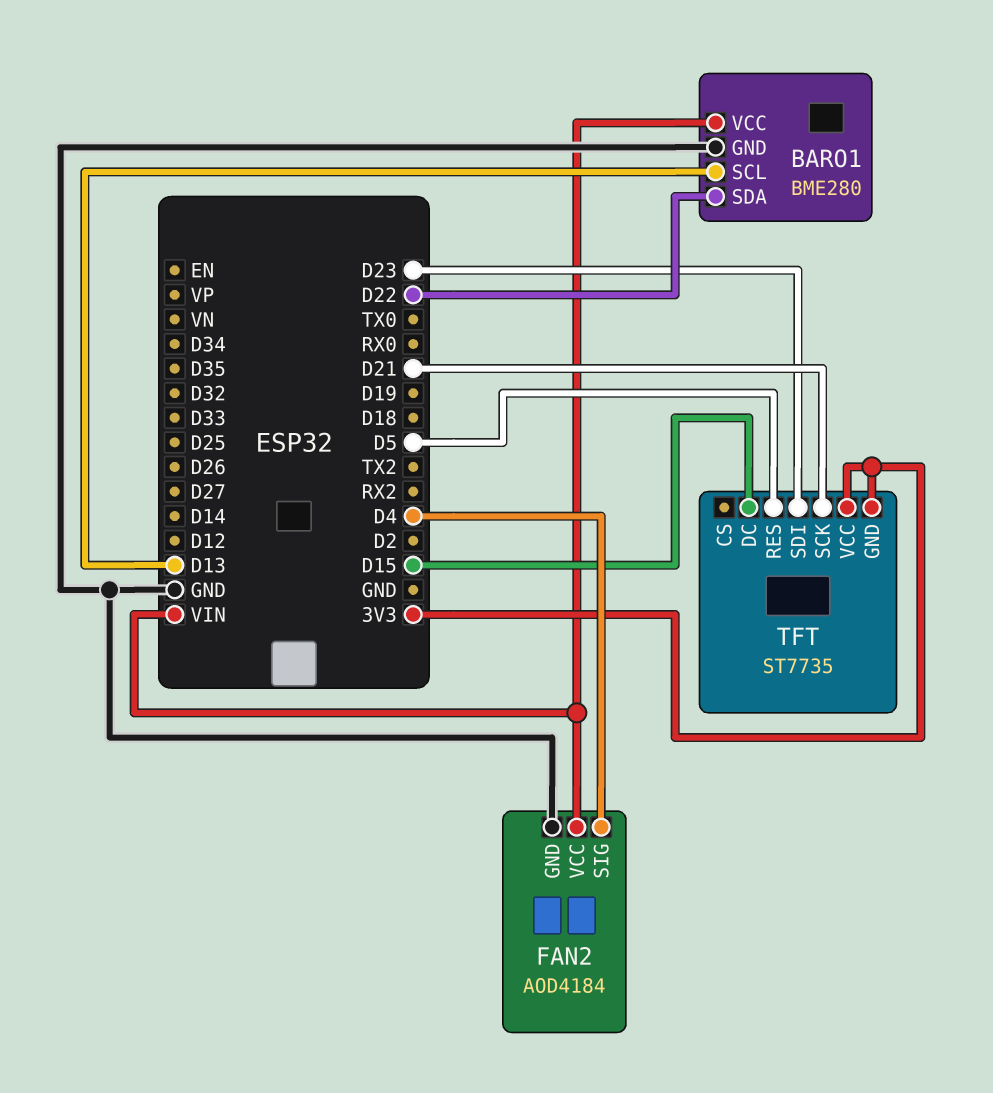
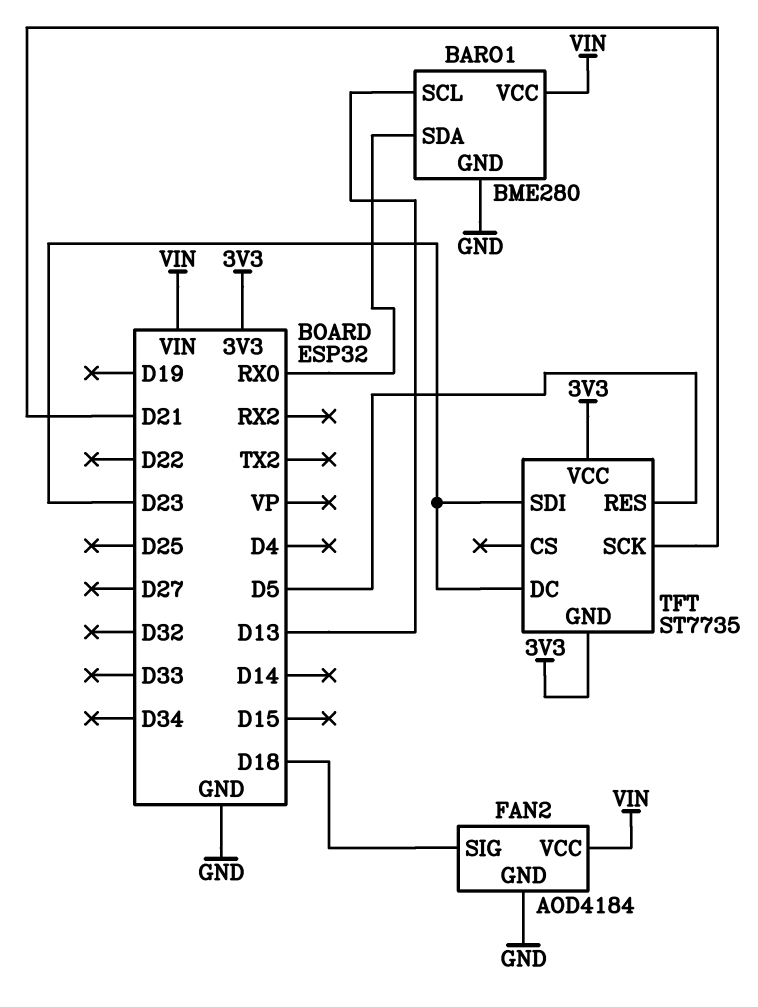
BARO1 pin SDA: D22 -> RX0
FAN2 pin SIG: D4 -> D18
TFT pin DC: D15 -> D23

